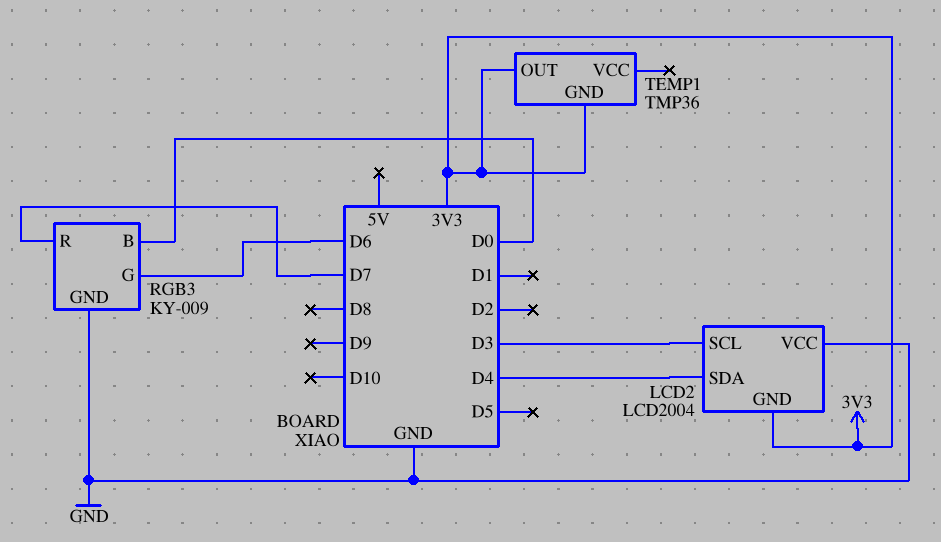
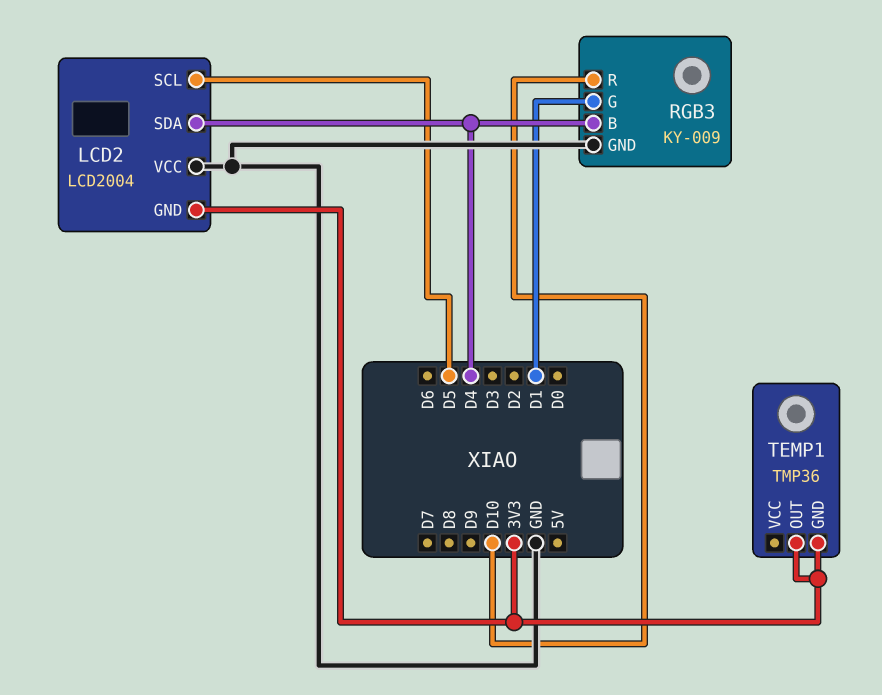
LCD2 pin SCL: D3 -> D5
RGB3 pin B: D0 -> D4
RGB3 pin G: D6 -> D1
RGB3 pin R: D7 -> D10

